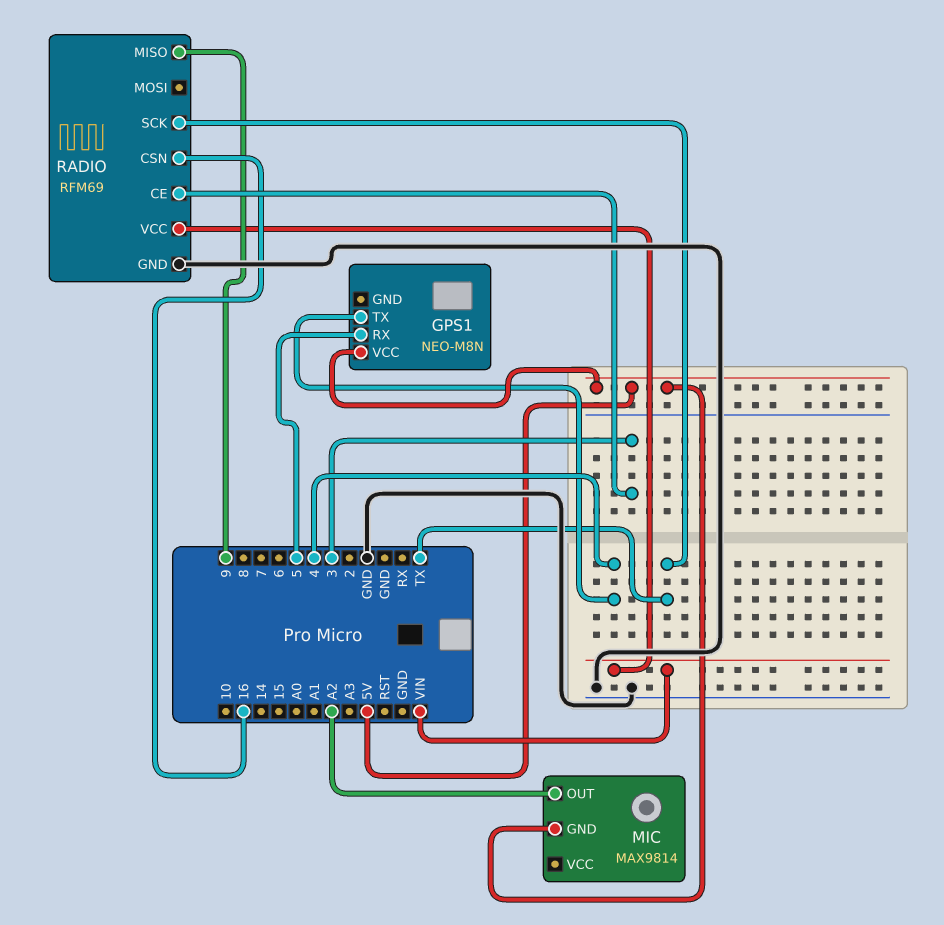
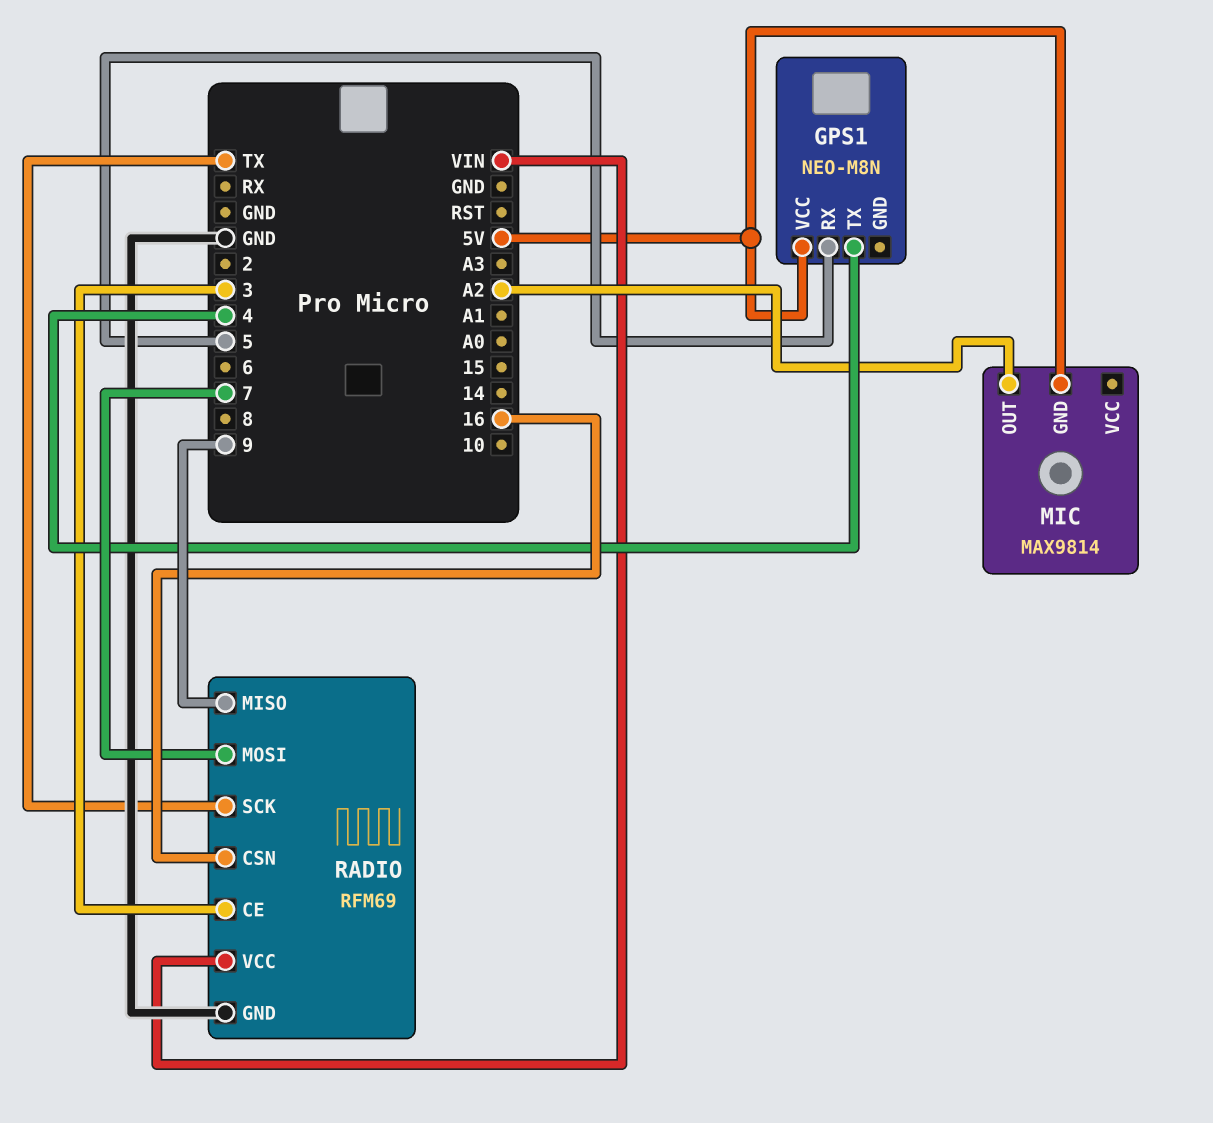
RADIO pin MOSI: none -> 7

